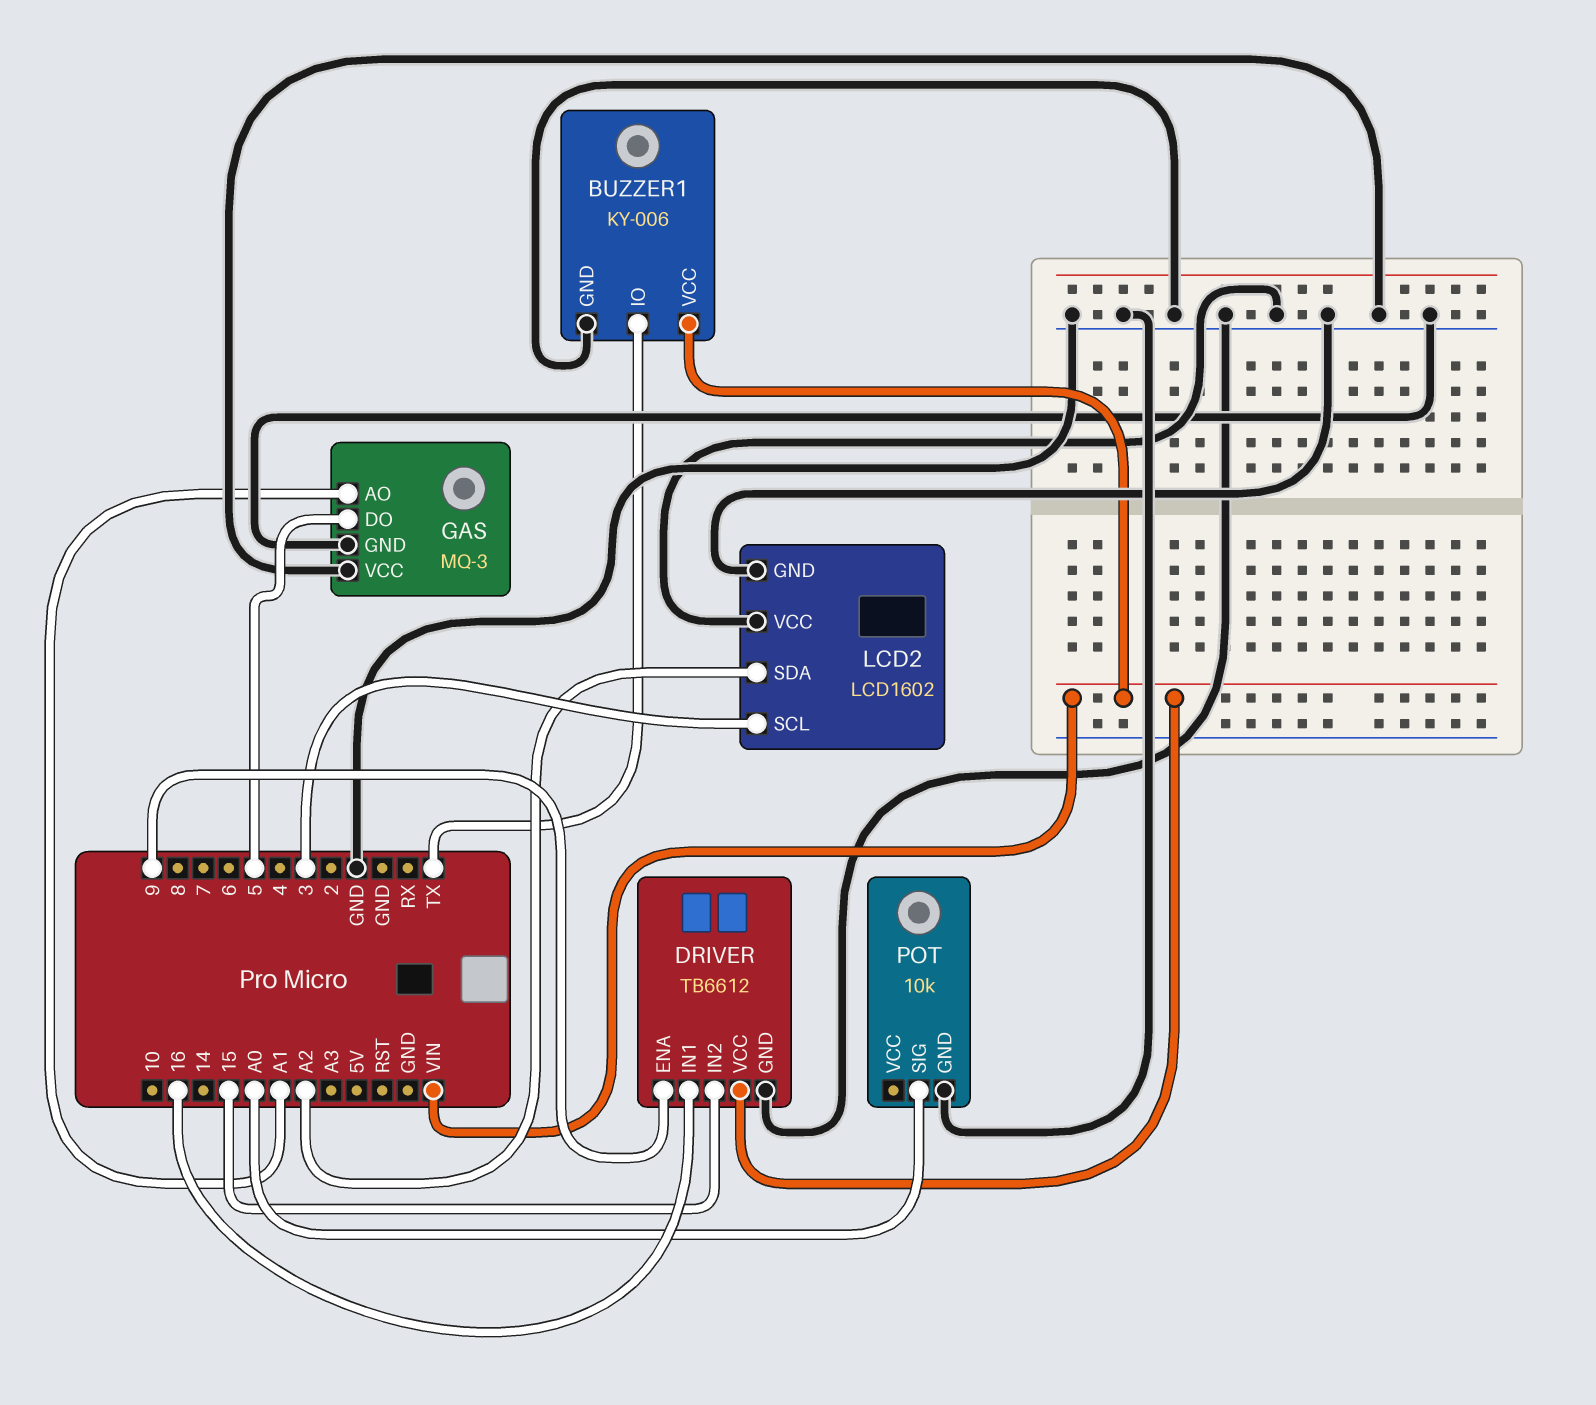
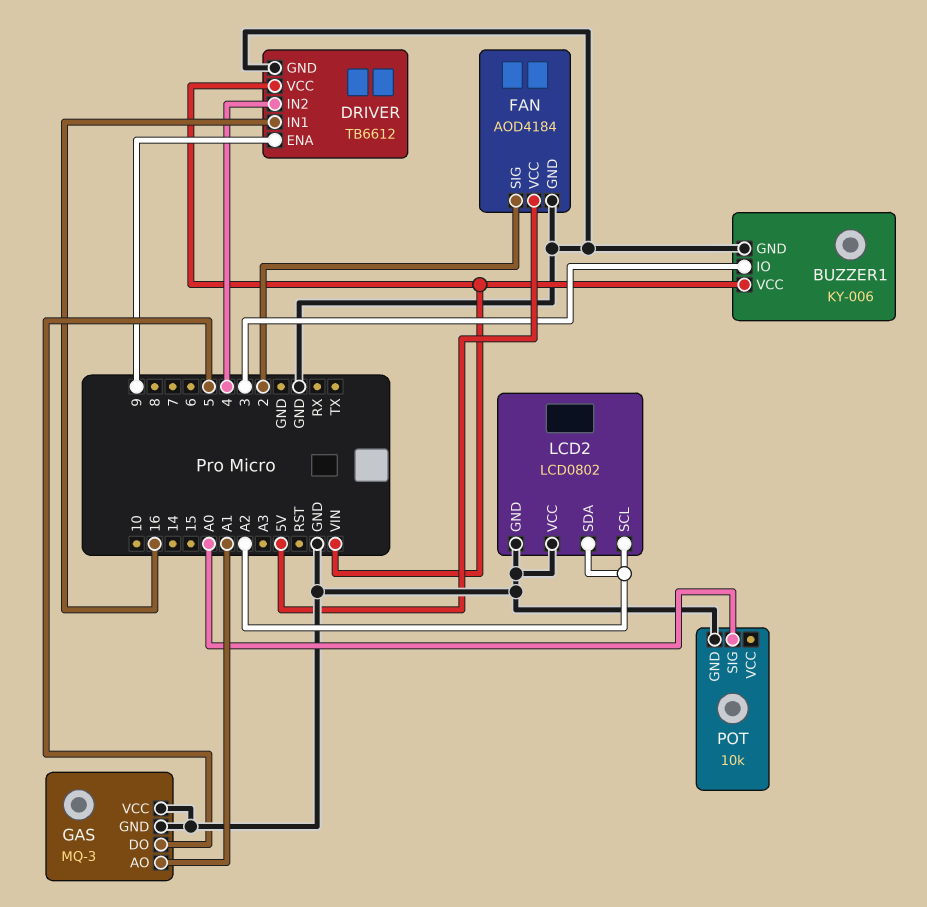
BUZZER1 pin IO: TX -> 3
DRIVER pin IN2: 15 -> 4
FAN: none -> AOD4184
FAN pin GND: none -> GND
FAN pin SIG: none -> 2
FAN pin VCC: none -> 5V
LCD2: LCD1602 -> LCD0802
LCD2 pin SCL: 3 -> A2

